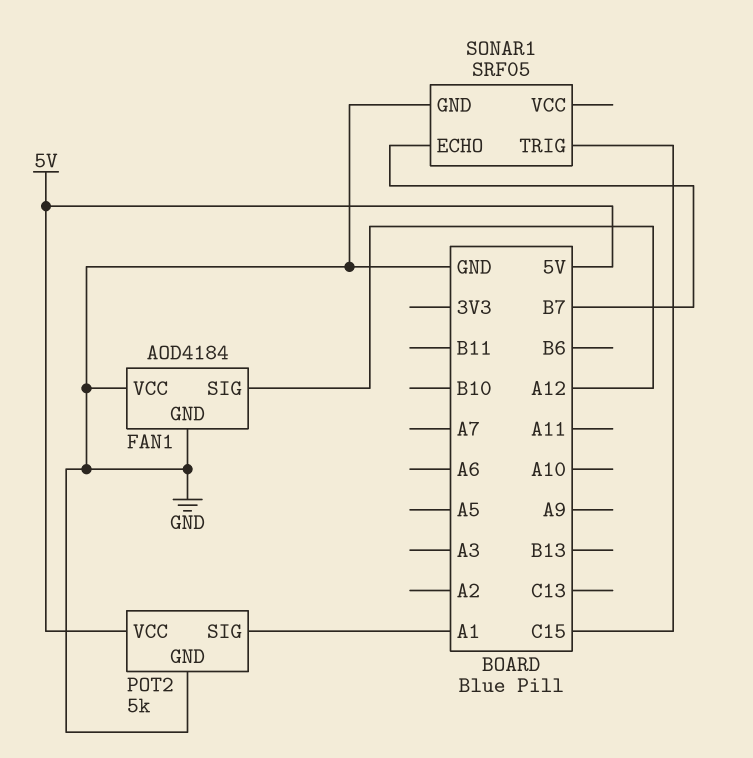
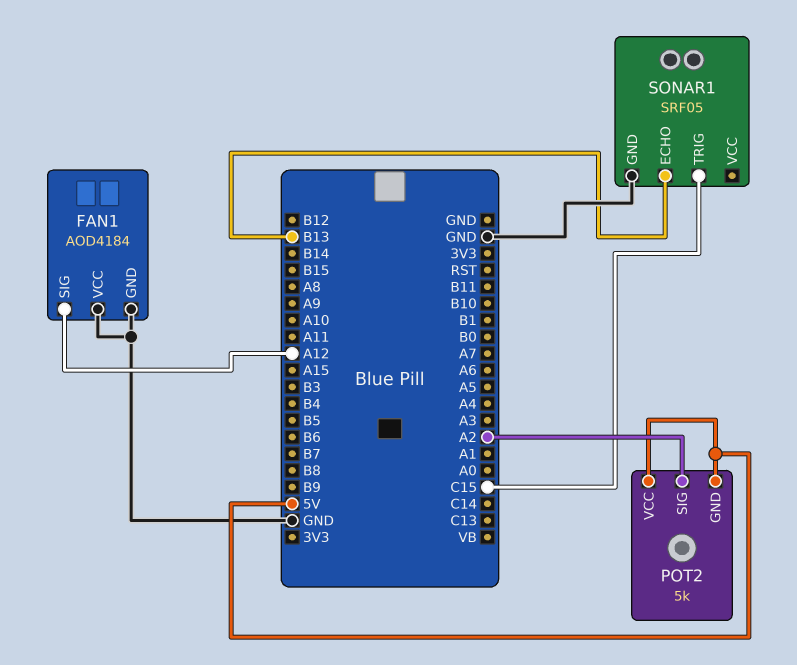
POT2 pin GND: GND -> 5V
POT2 pin SIG: A1 -> A2
SONAR1 pin ECHO: B7 -> B13

